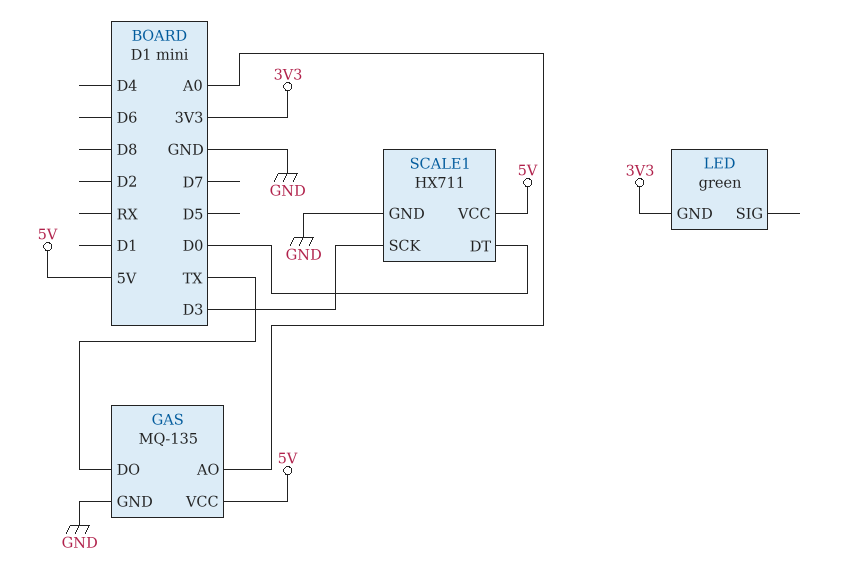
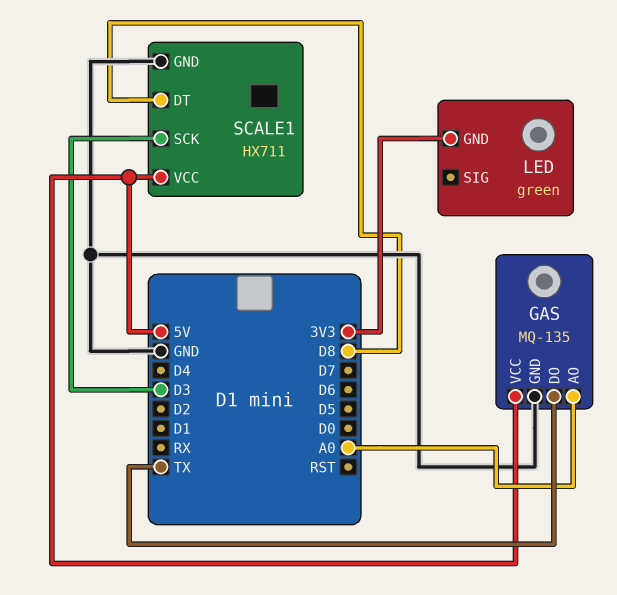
SCALE1 pin DT: D0 -> D8

